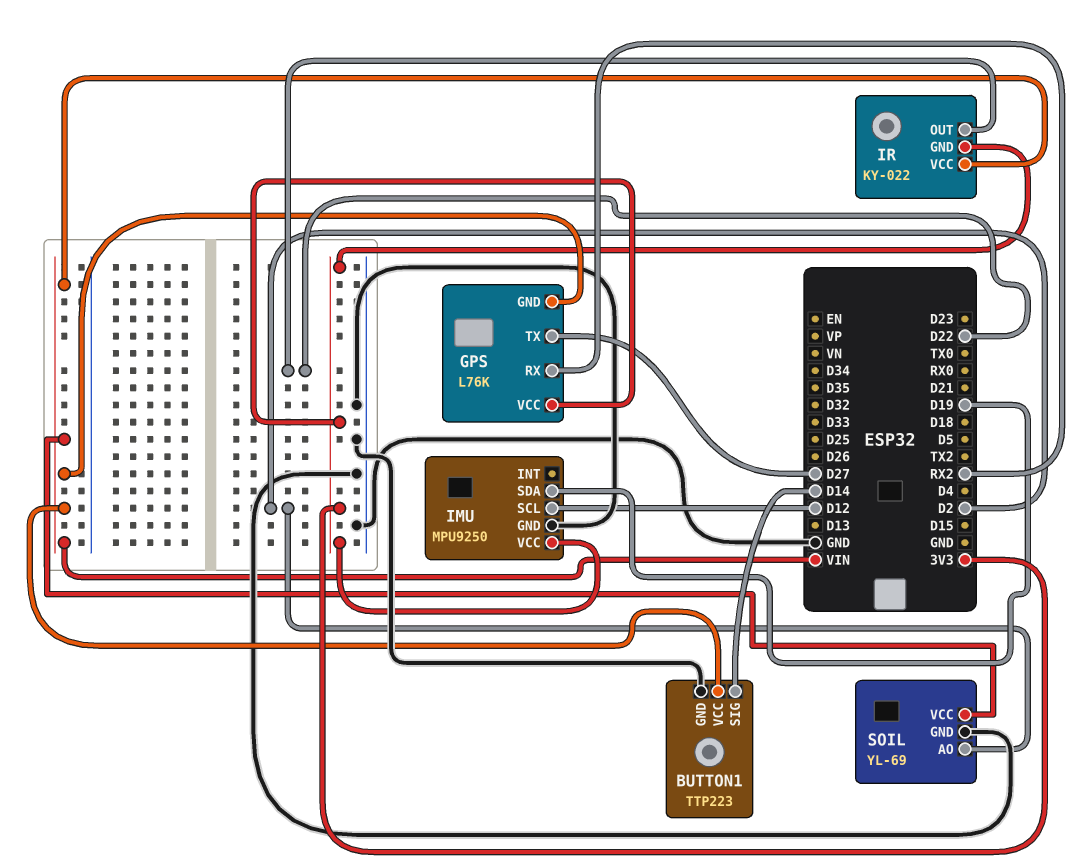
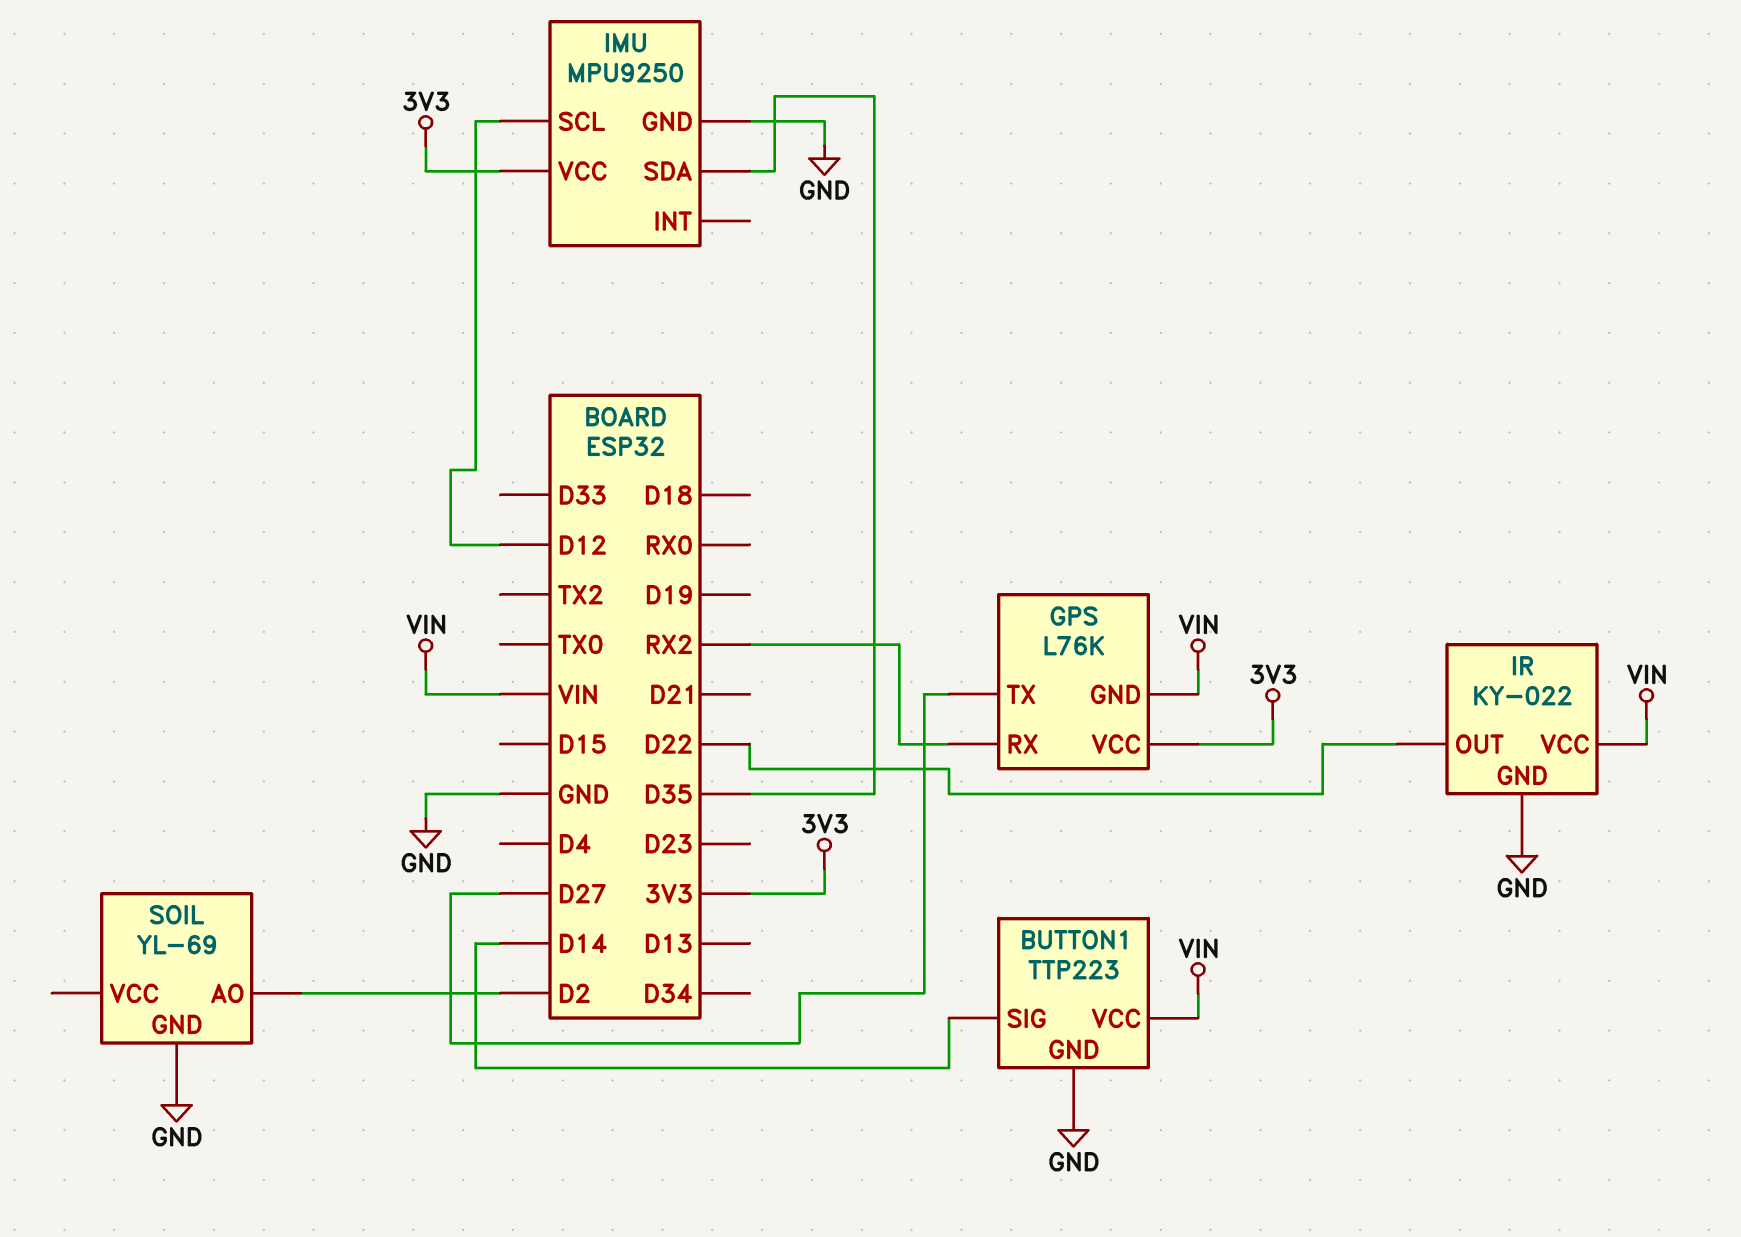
IMU pin SDA: D19 -> D35
IR pin GND: 3V3 -> GND
SOIL pin VCC: VIN -> none

